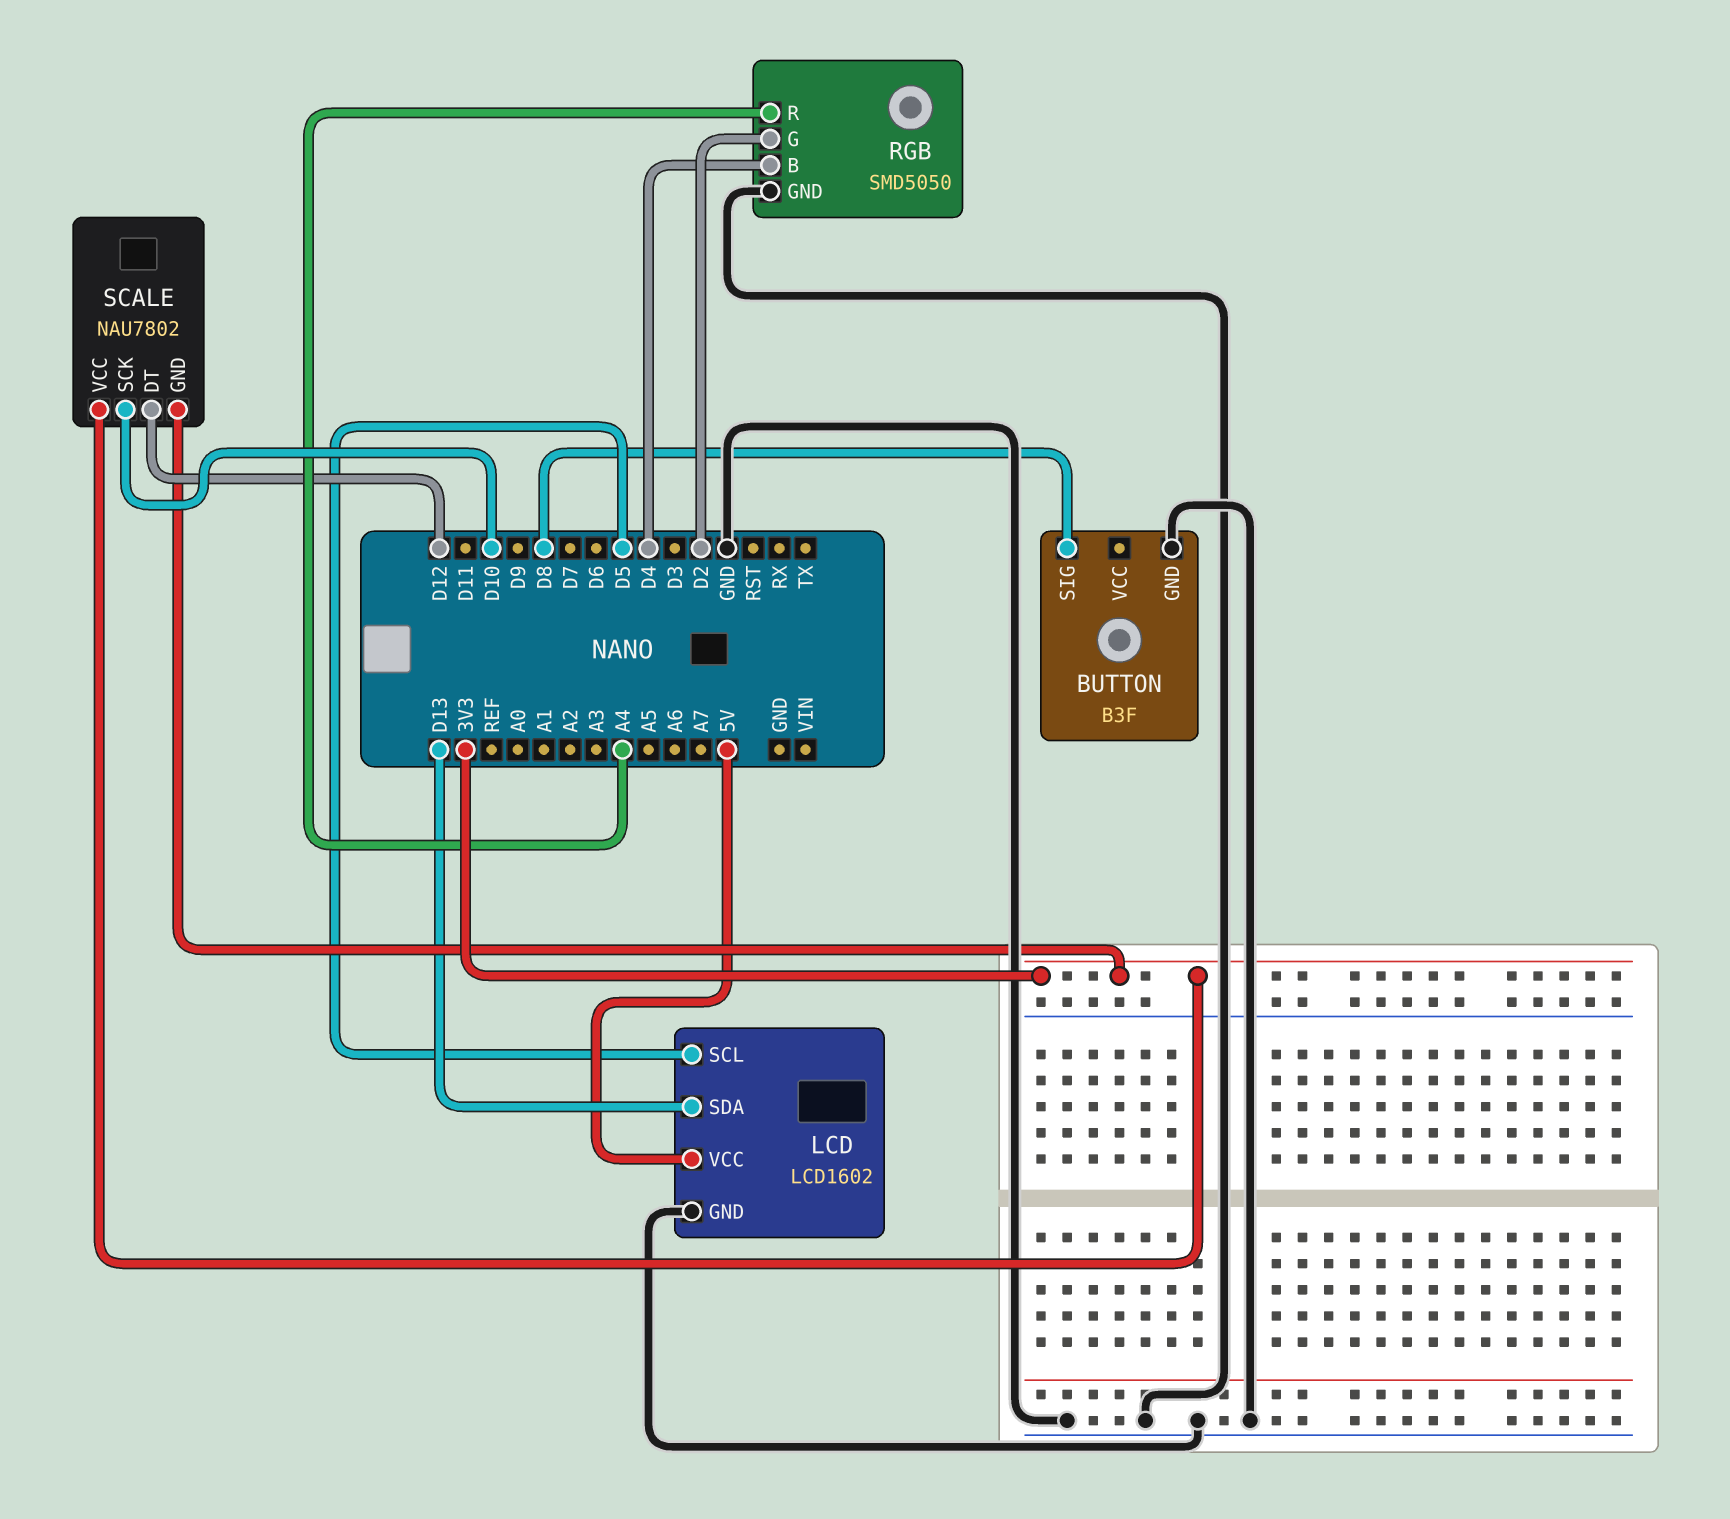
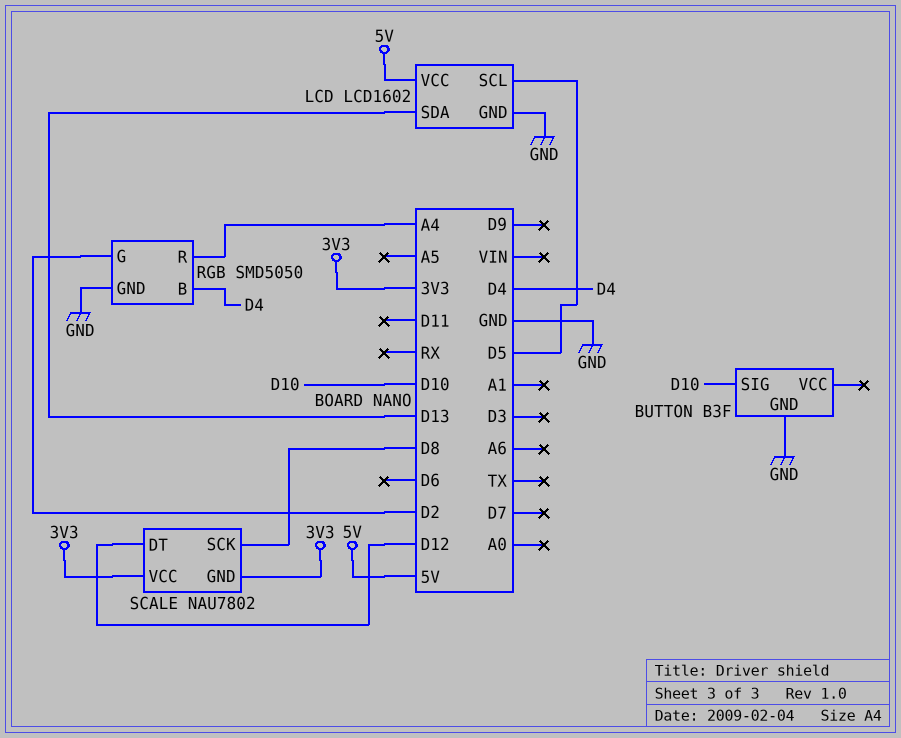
BUTTON pin SIG: D8 -> D10
SCALE pin SCK: D10 -> D8

